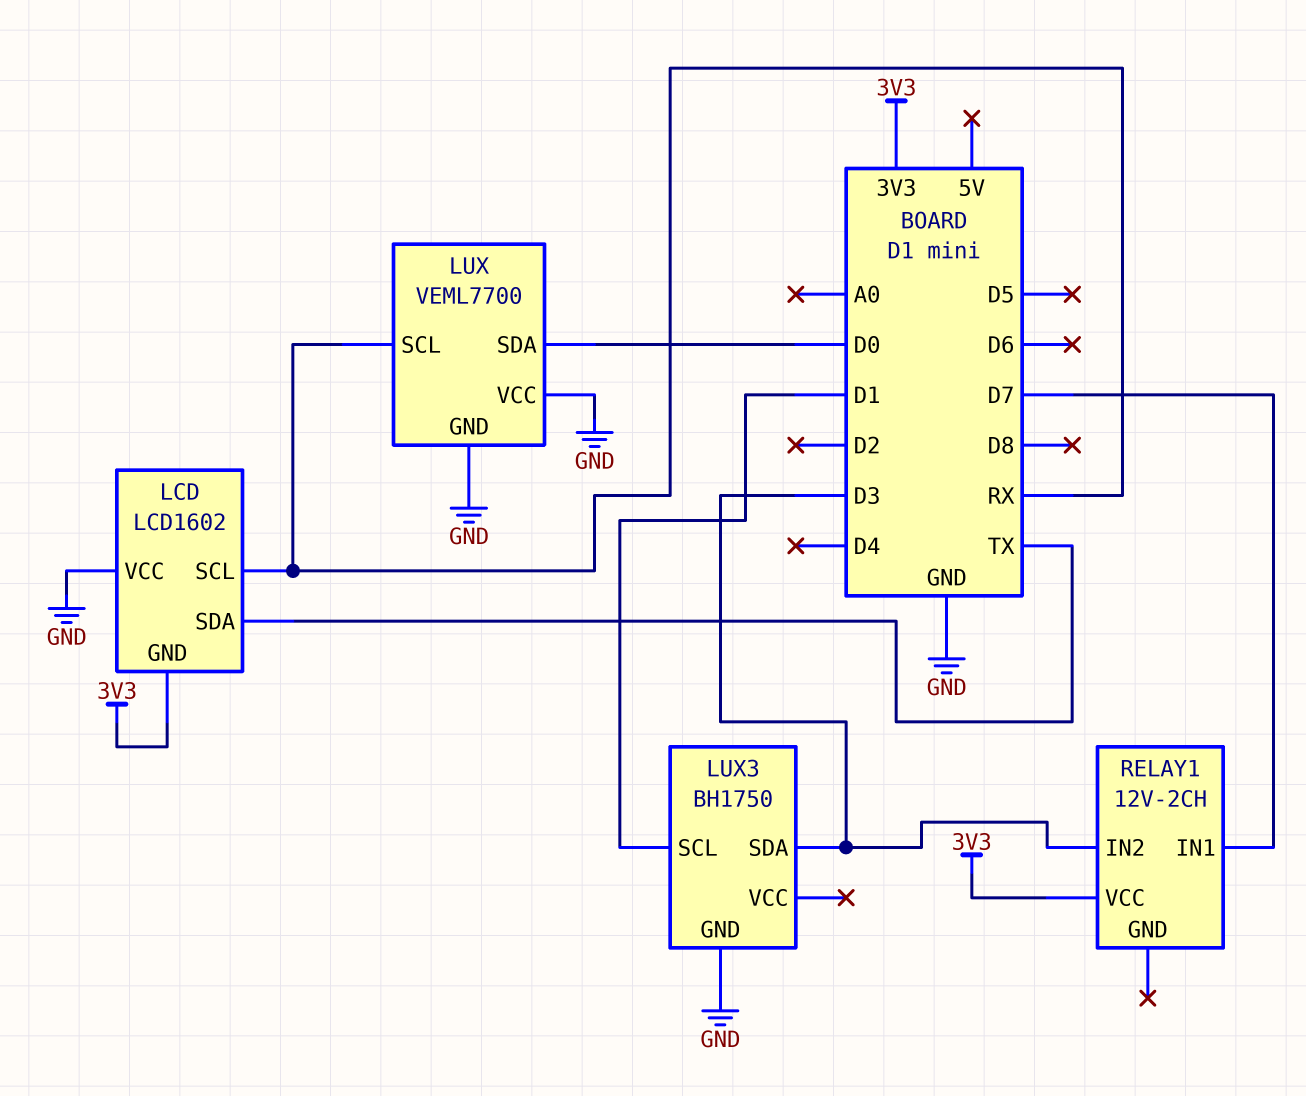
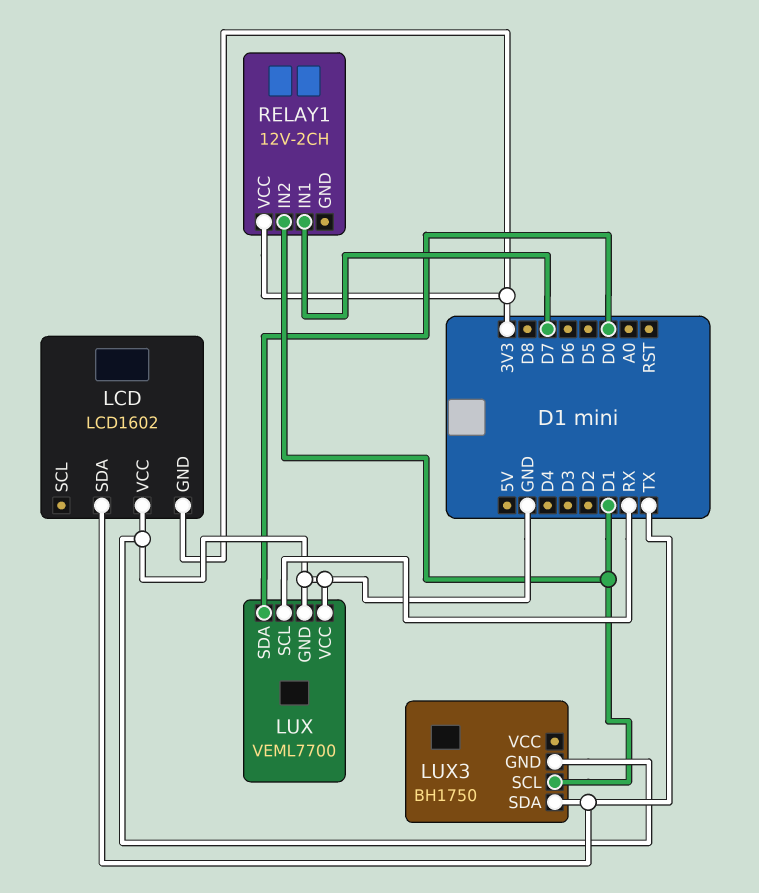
LCD pin SCL: RX -> none
LUX3 pin SDA: D3 -> TX
RELAY1 pin IN2: D3 -> D1

